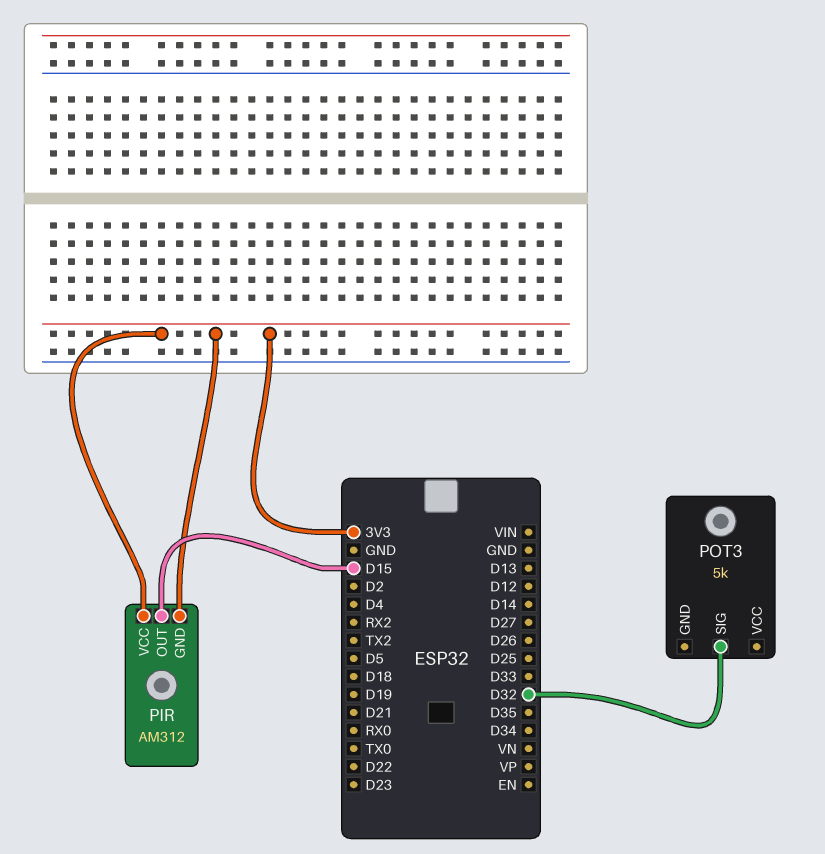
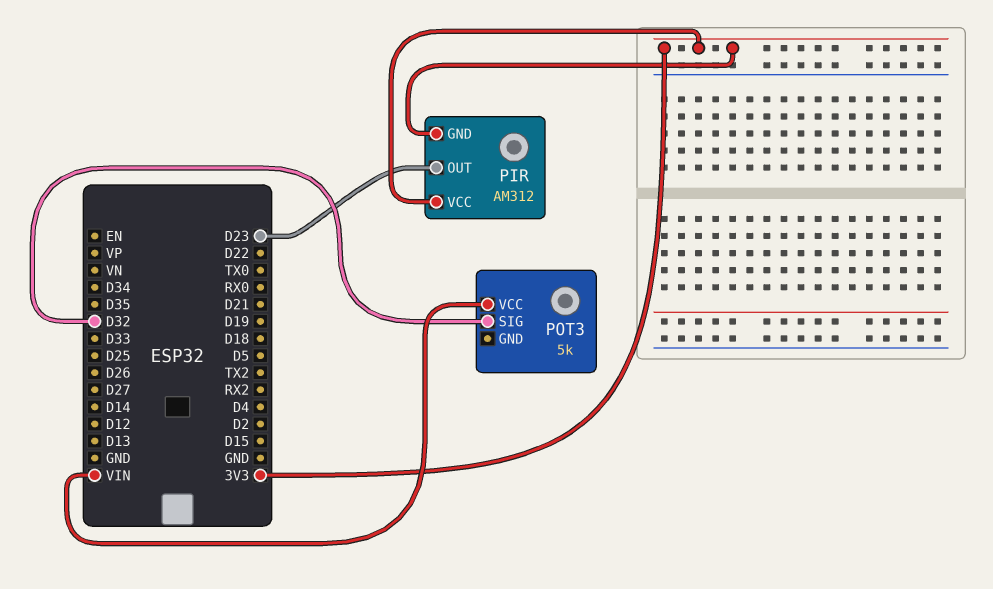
PIR pin OUT: D15 -> D23
POT3 pin VCC: none -> VIN

